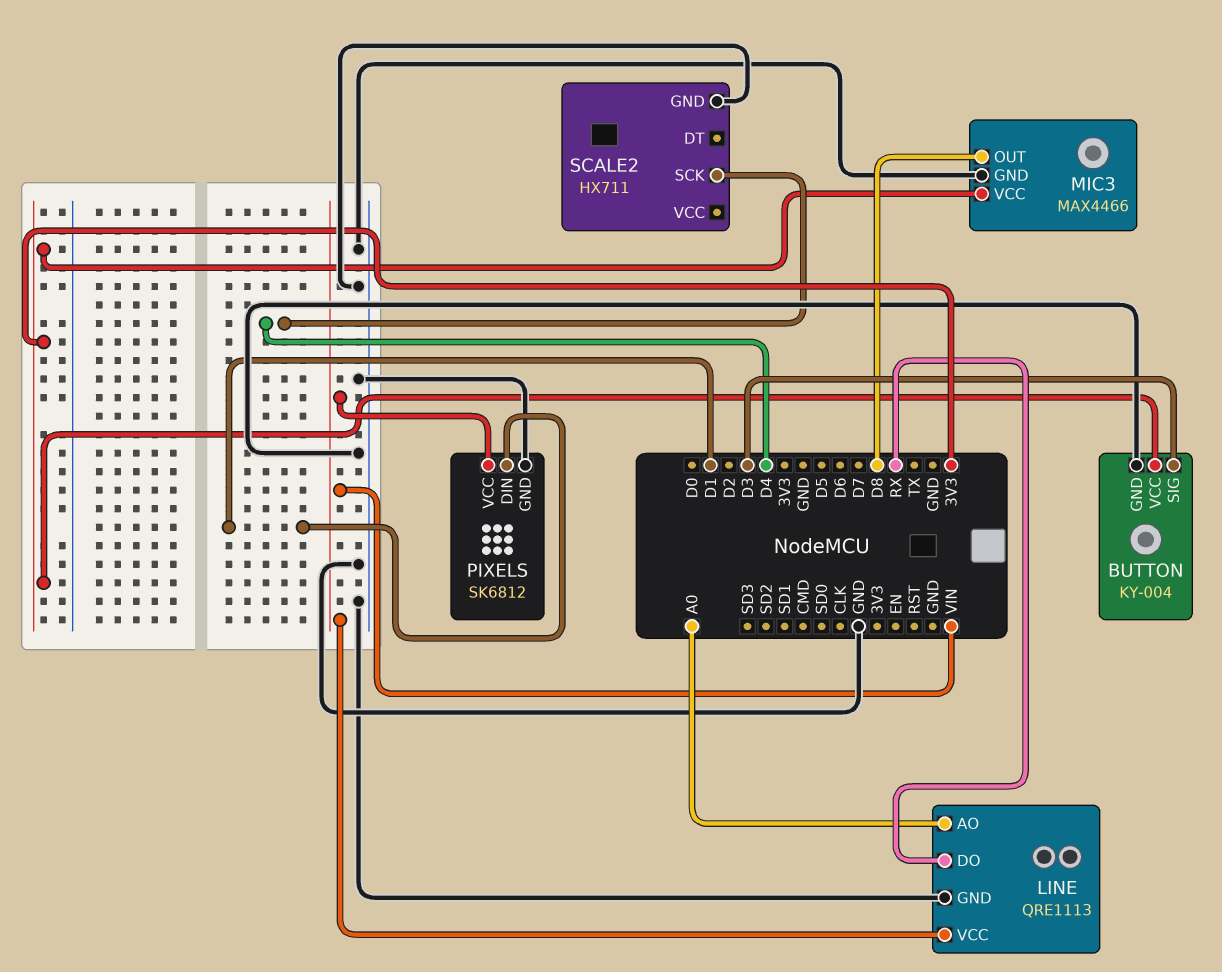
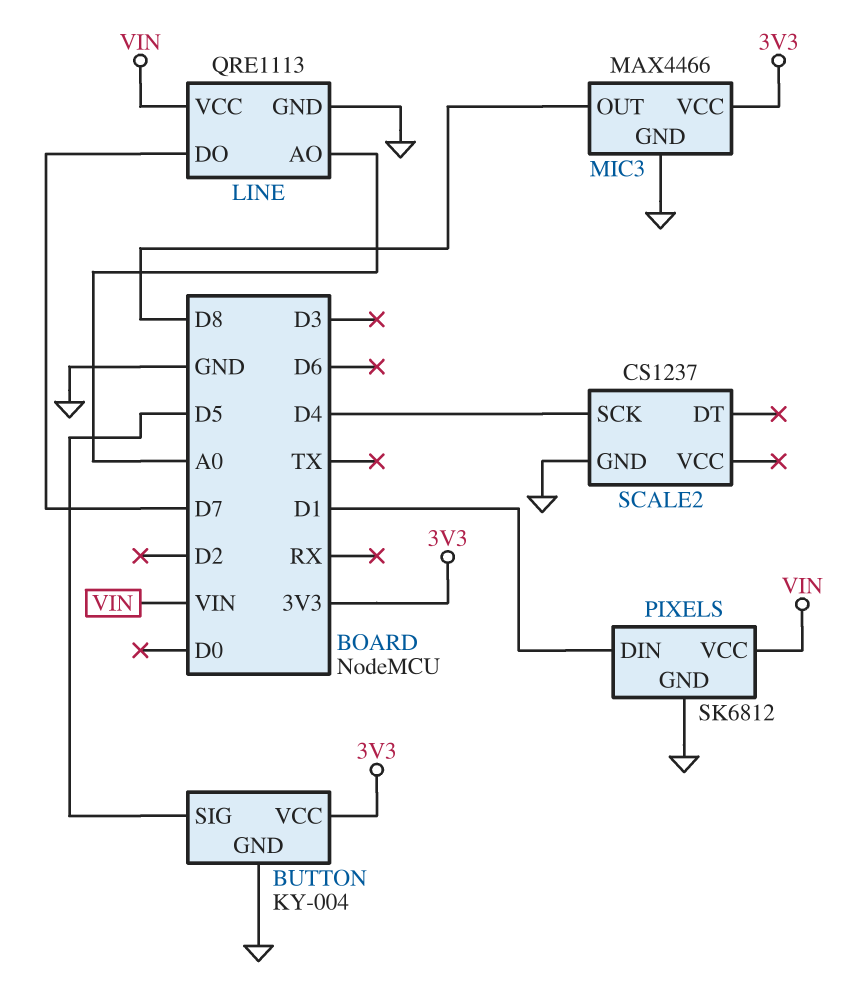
BUTTON pin SIG: D3 -> D5
LINE pin DO: RX -> D7
SCALE2: HX711 -> CS1237

